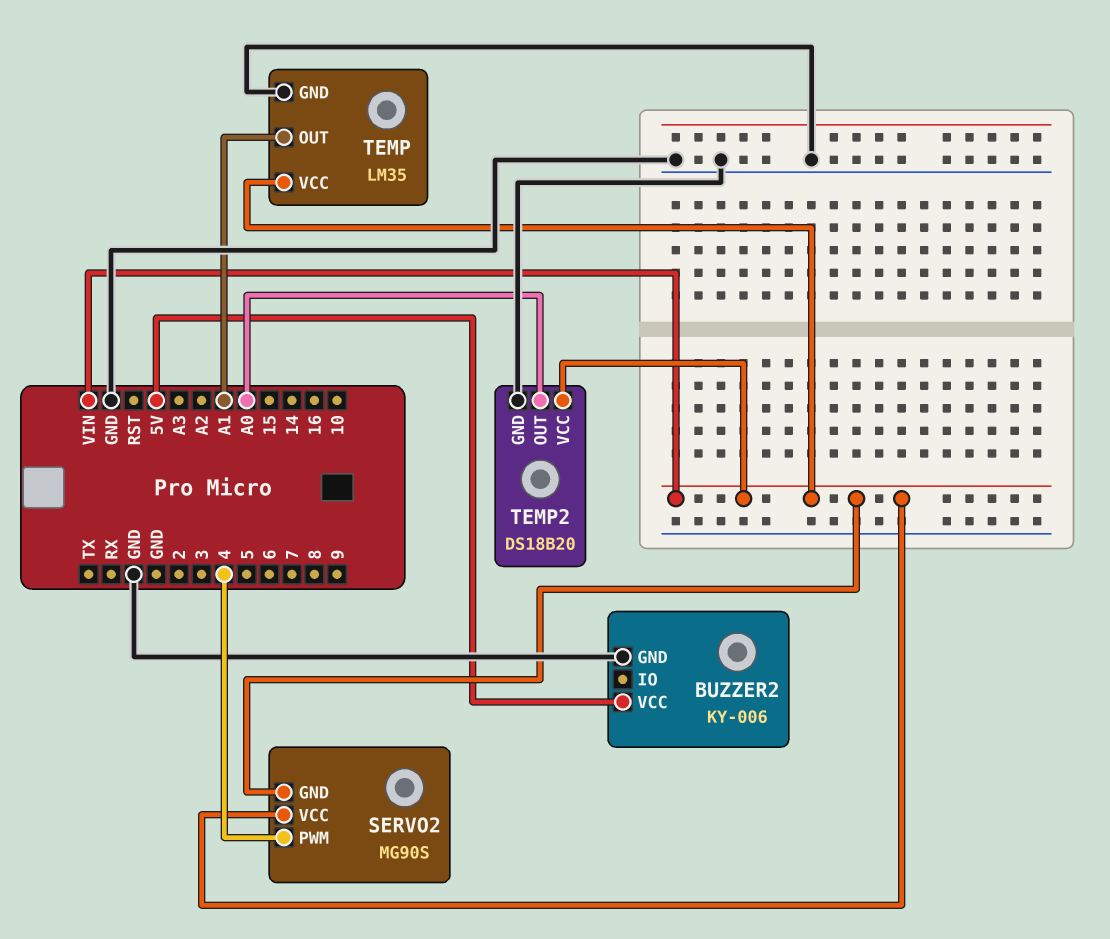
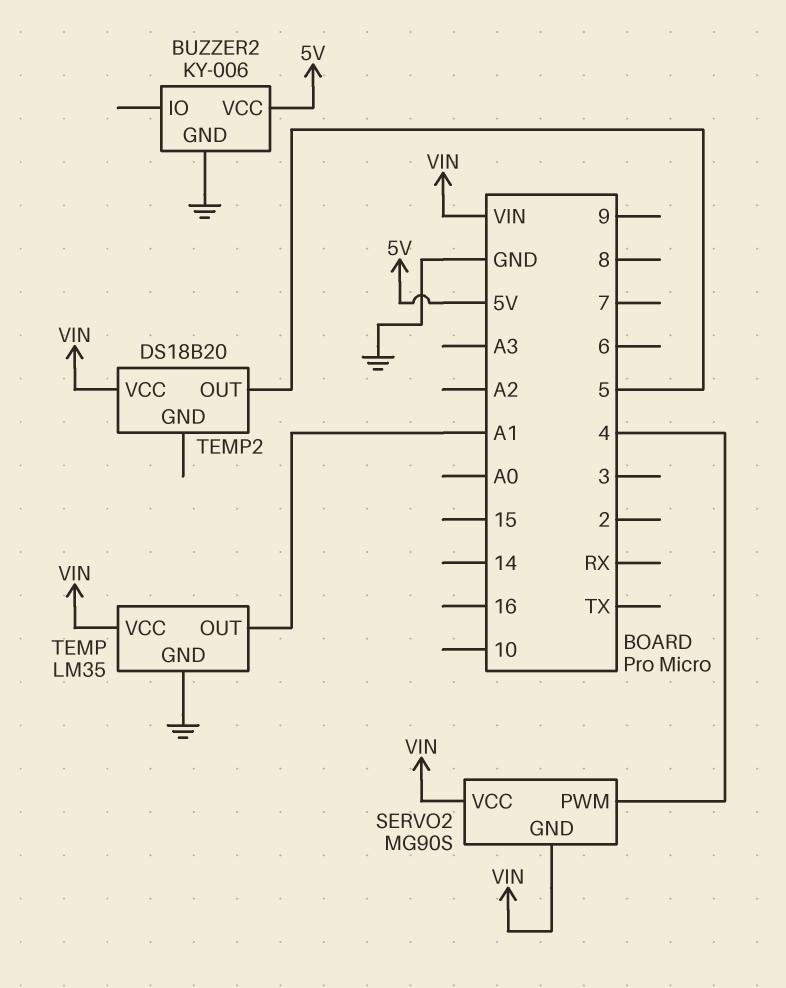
TEMP2 pin GND: GND -> none
TEMP2 pin OUT: A0 -> 5

